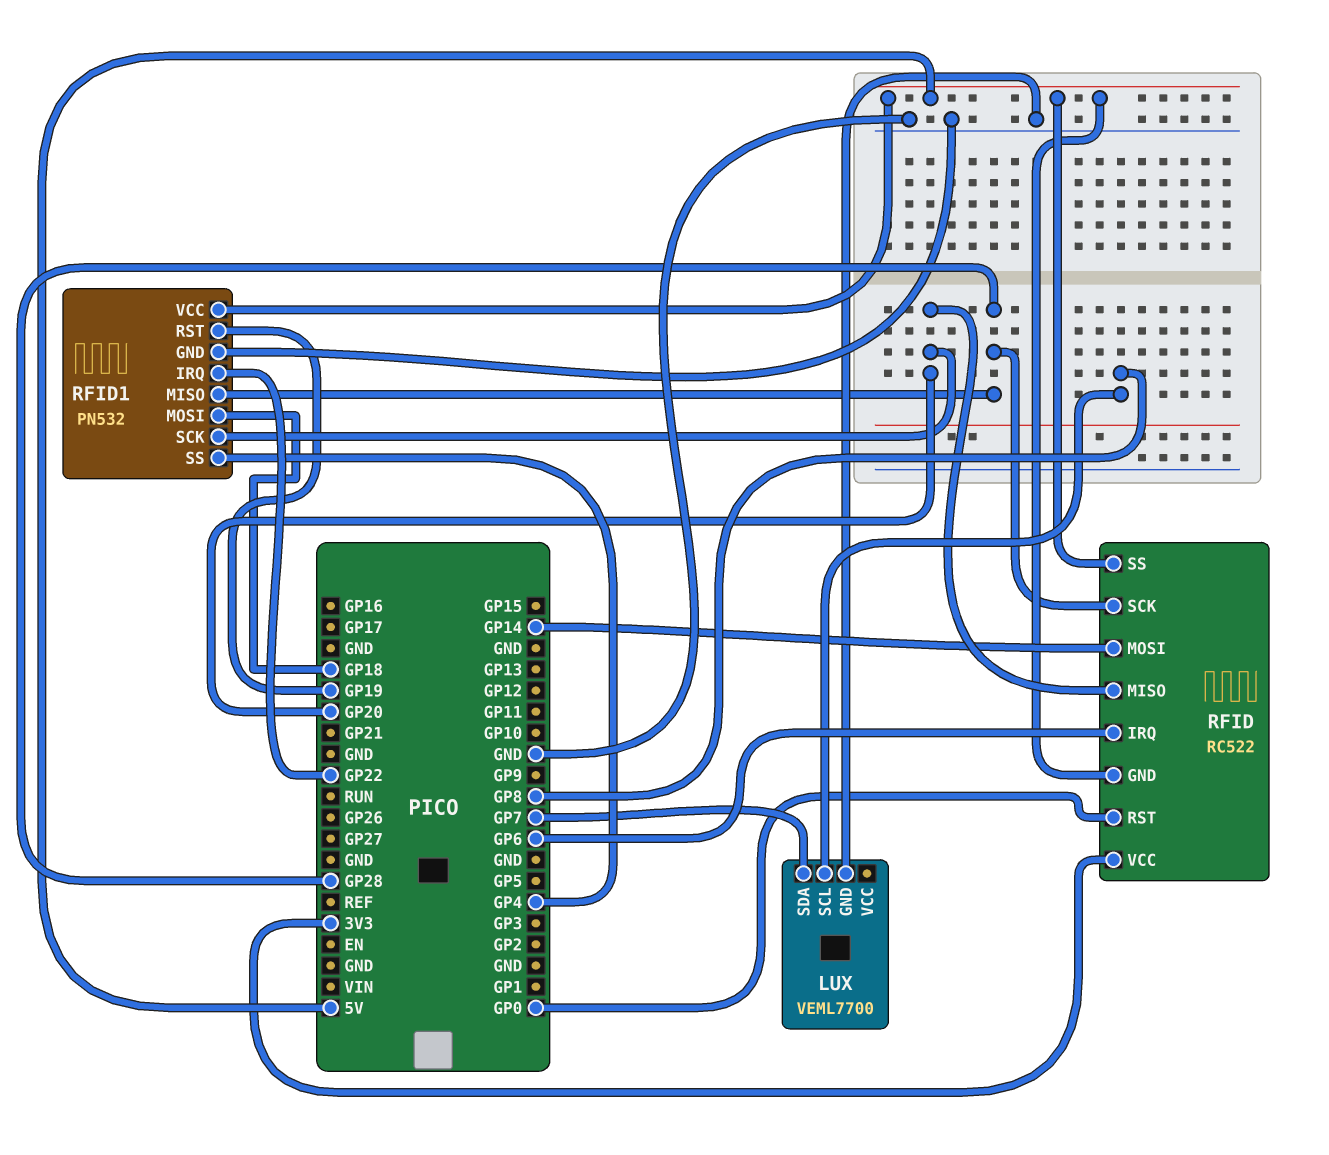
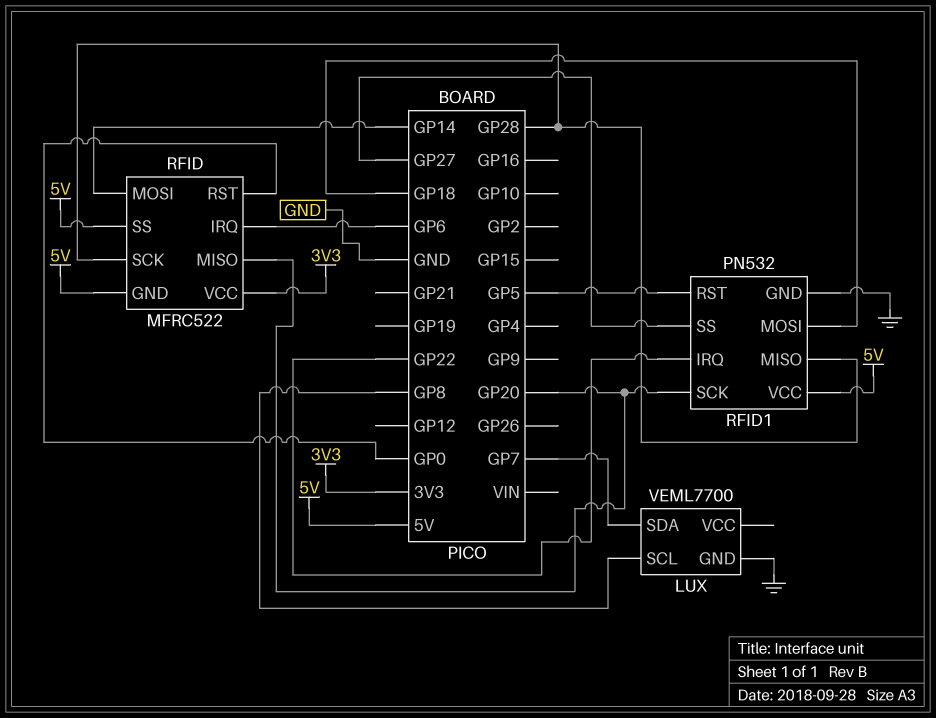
RFID: RC522 -> MFRC522
RFID1 pin RST: GP19 -> GP5
RFID1 pin SS: GP4 -> GP27

